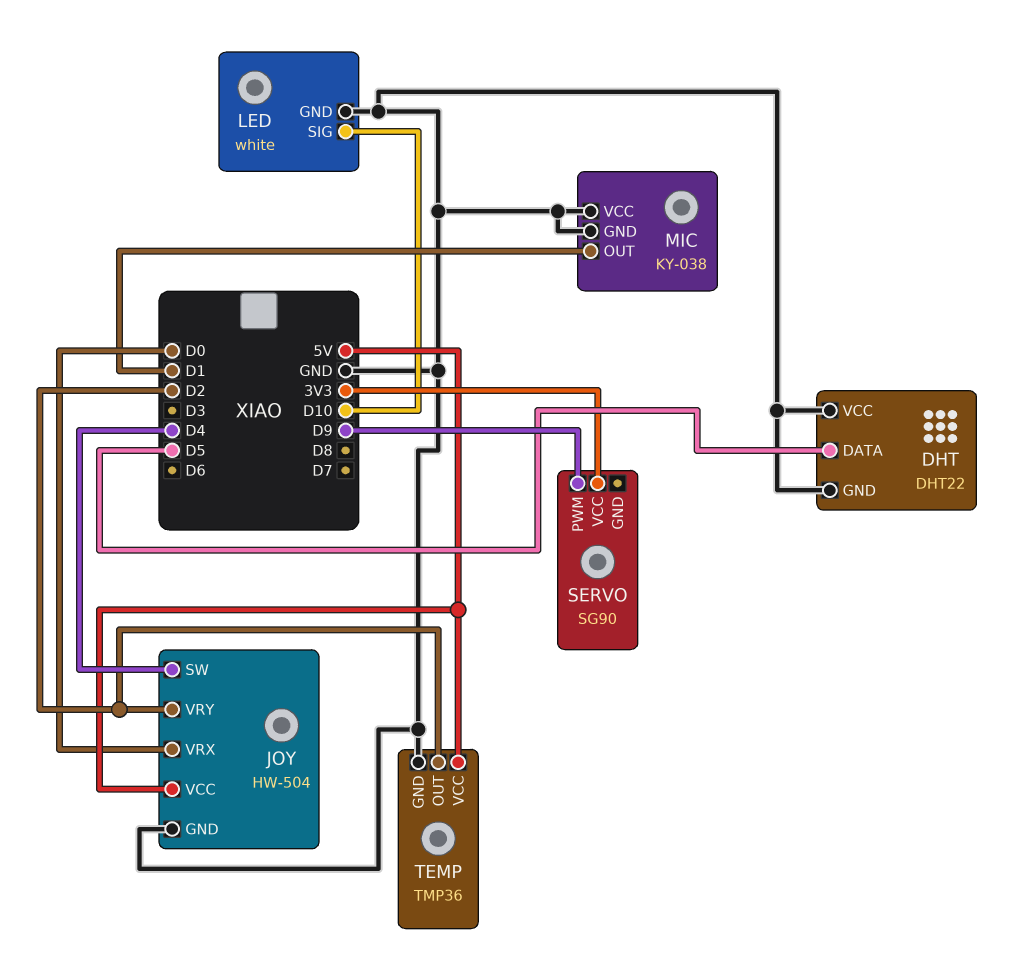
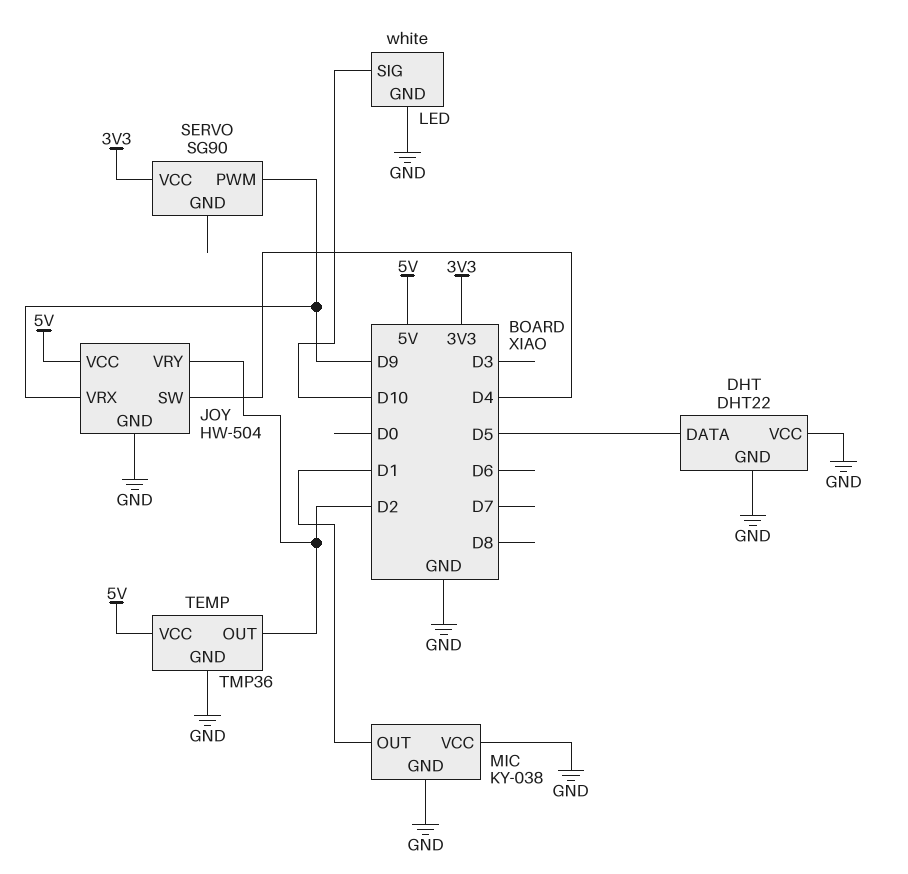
JOY pin VRX: D0 -> D9

